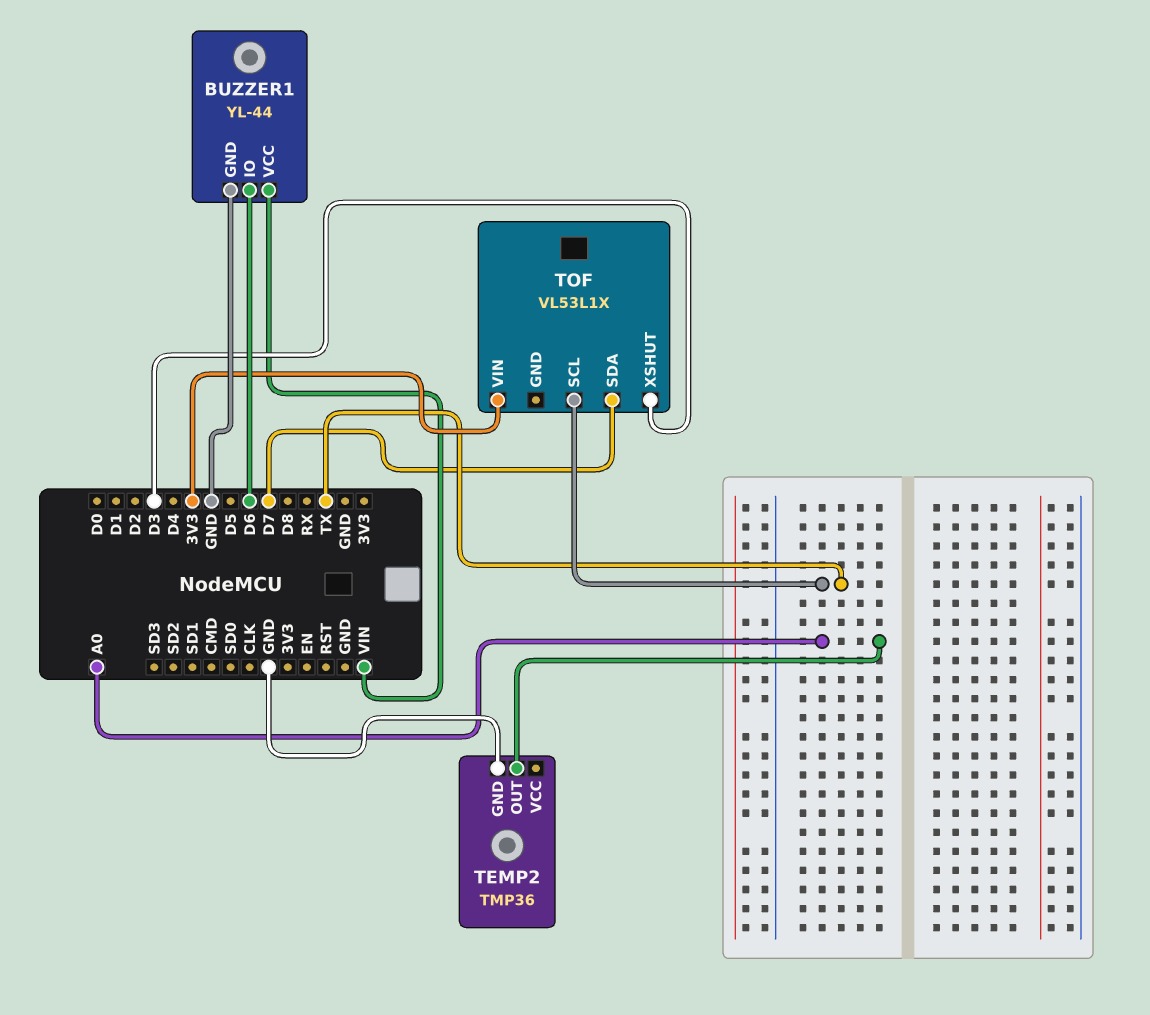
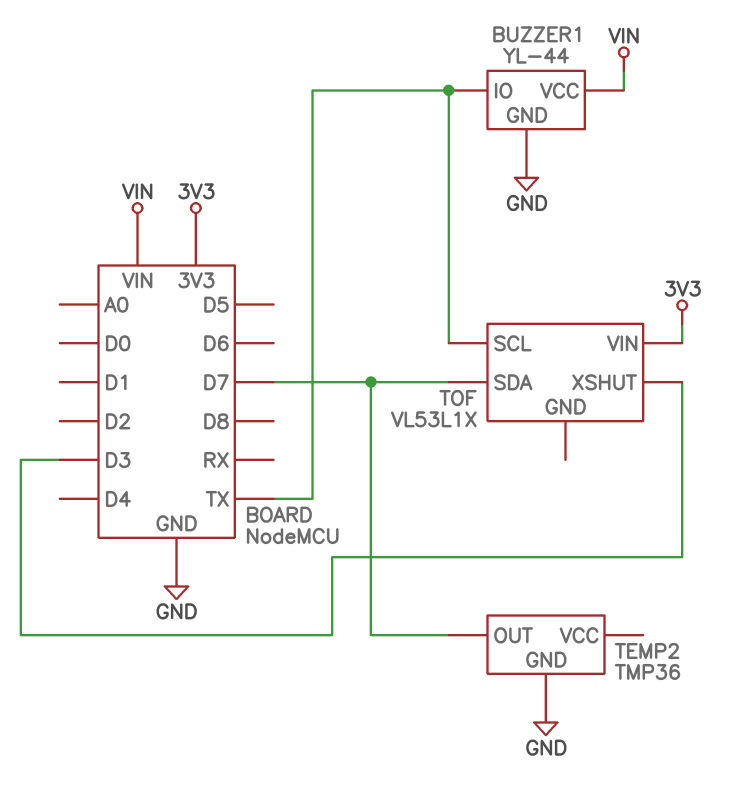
BUZZER1 pin IO: D6 -> TX
TEMP2 pin OUT: A0 -> D7

